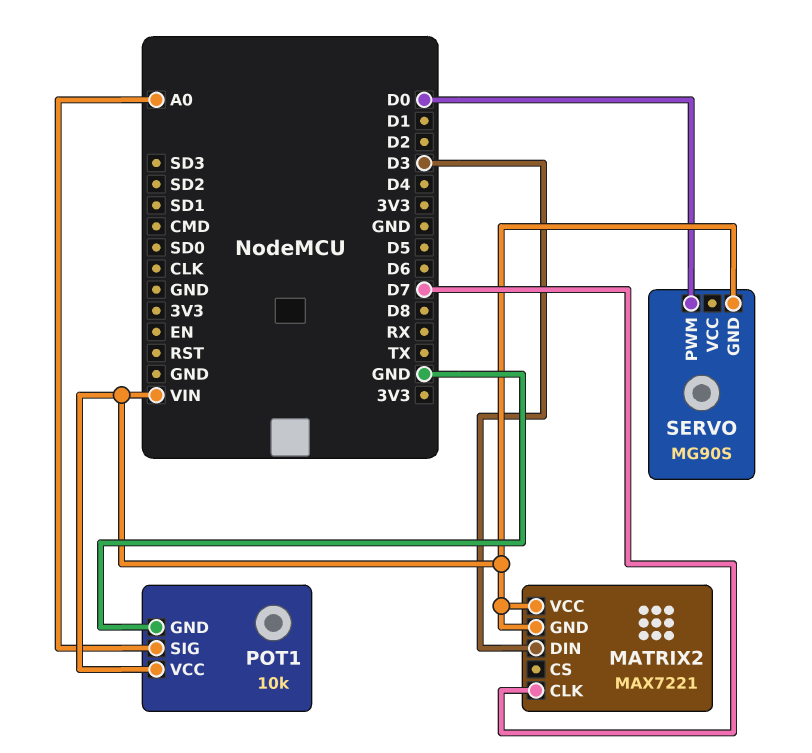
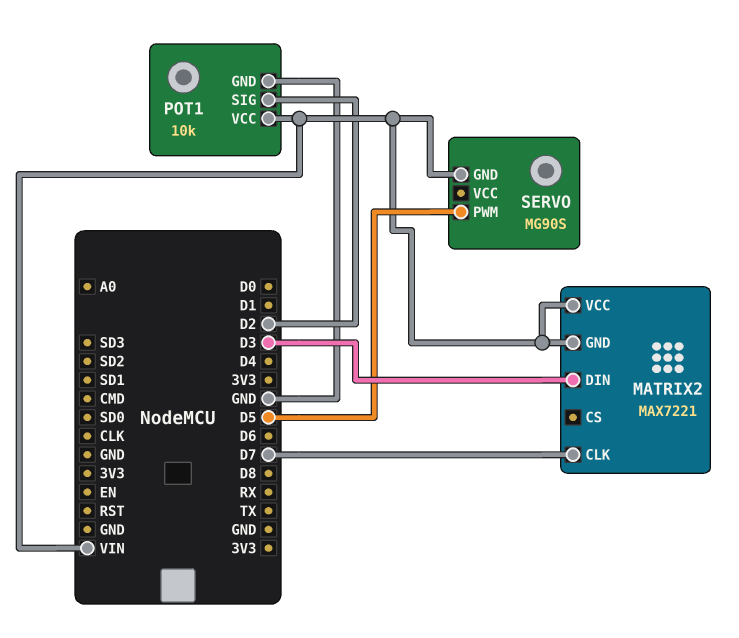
POT1 pin SIG: A0 -> D2
SERVO pin PWM: D0 -> D5

